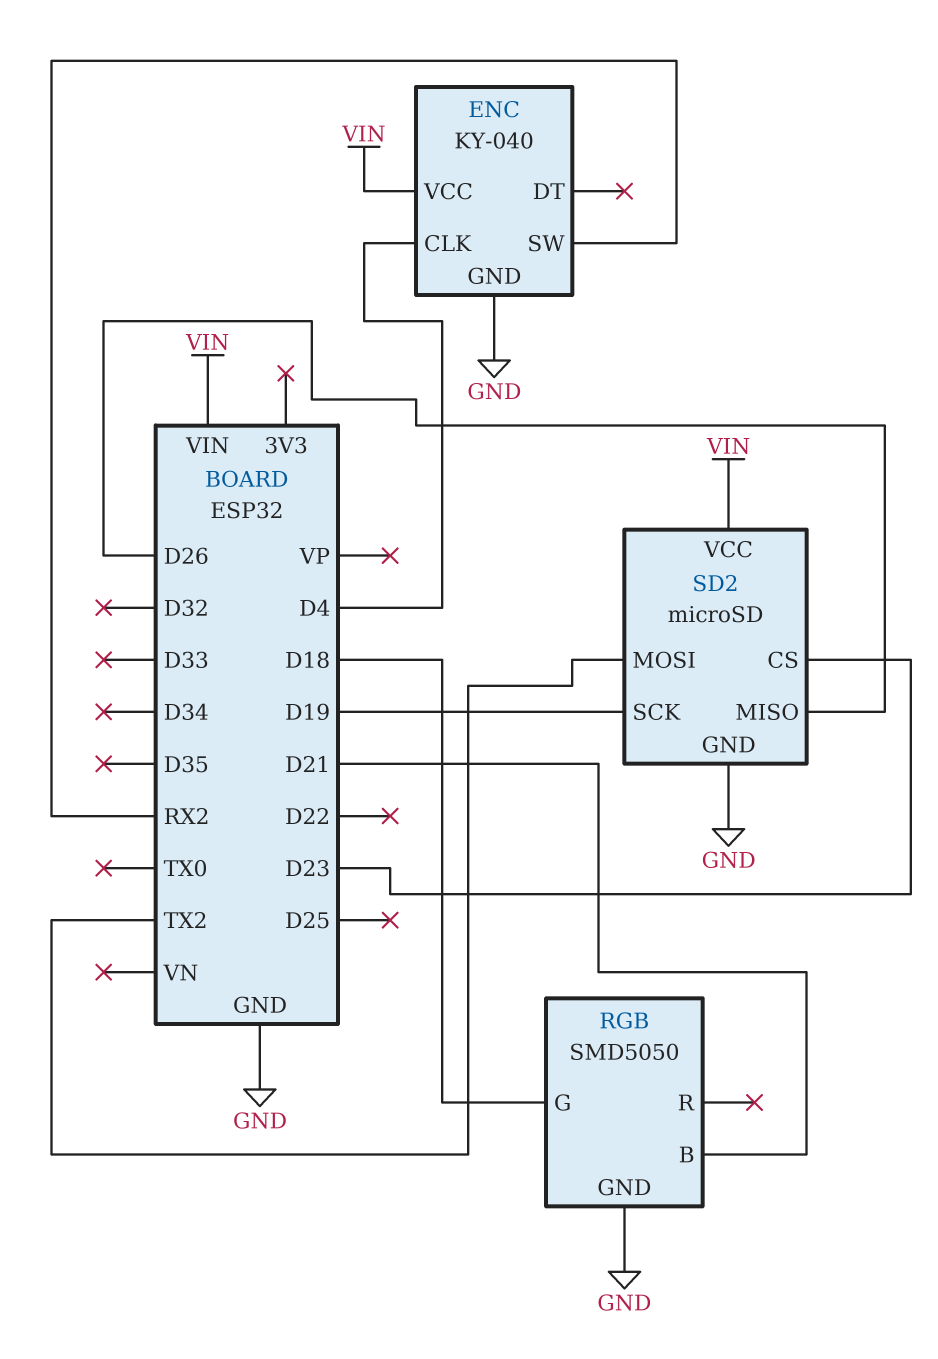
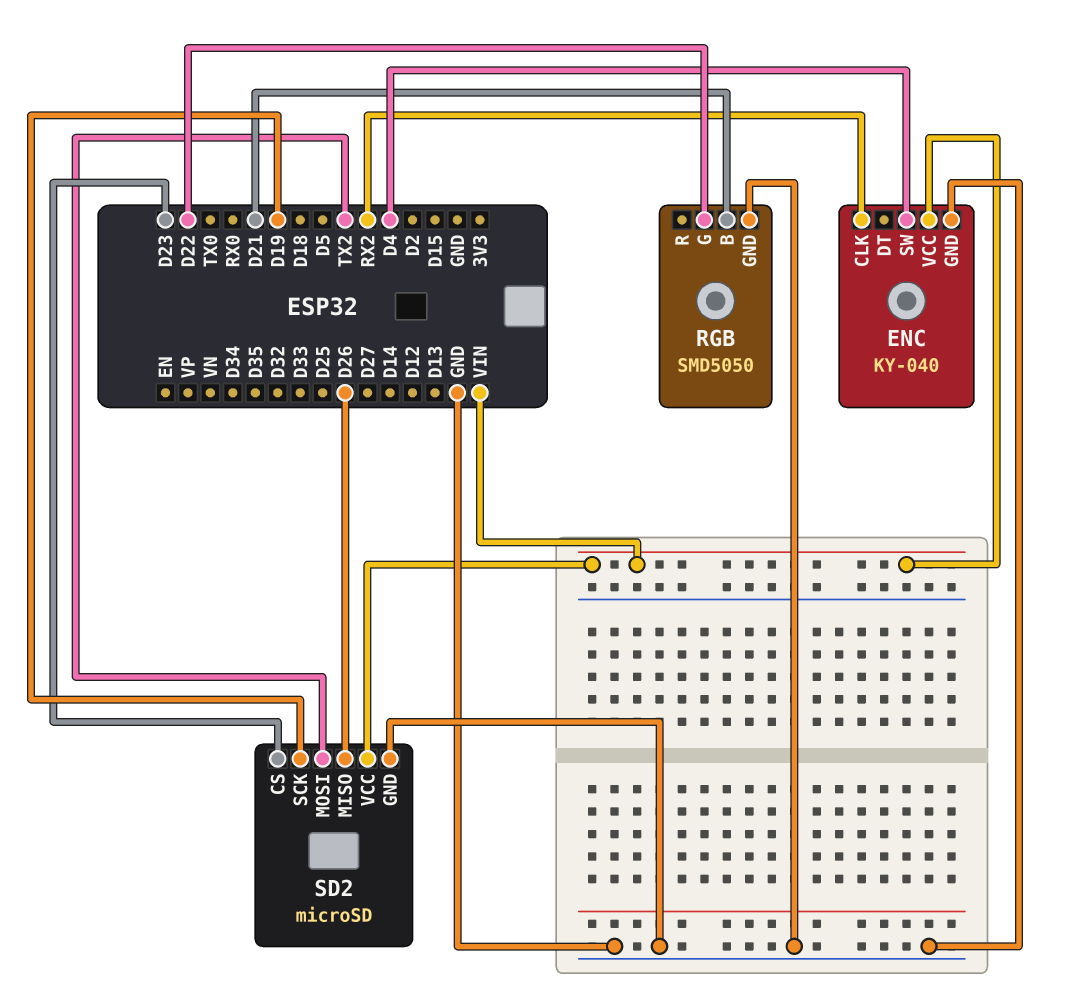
ENC pin CLK: D4 -> RX2
ENC pin SW: RX2 -> D4
RGB pin G: D18 -> D22

